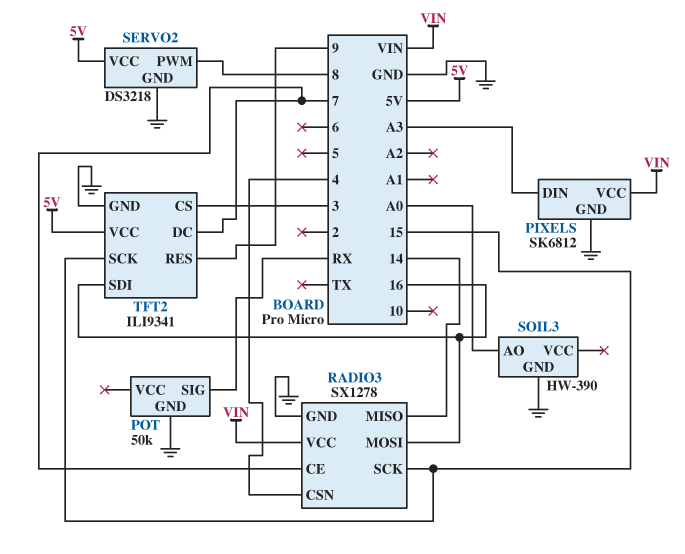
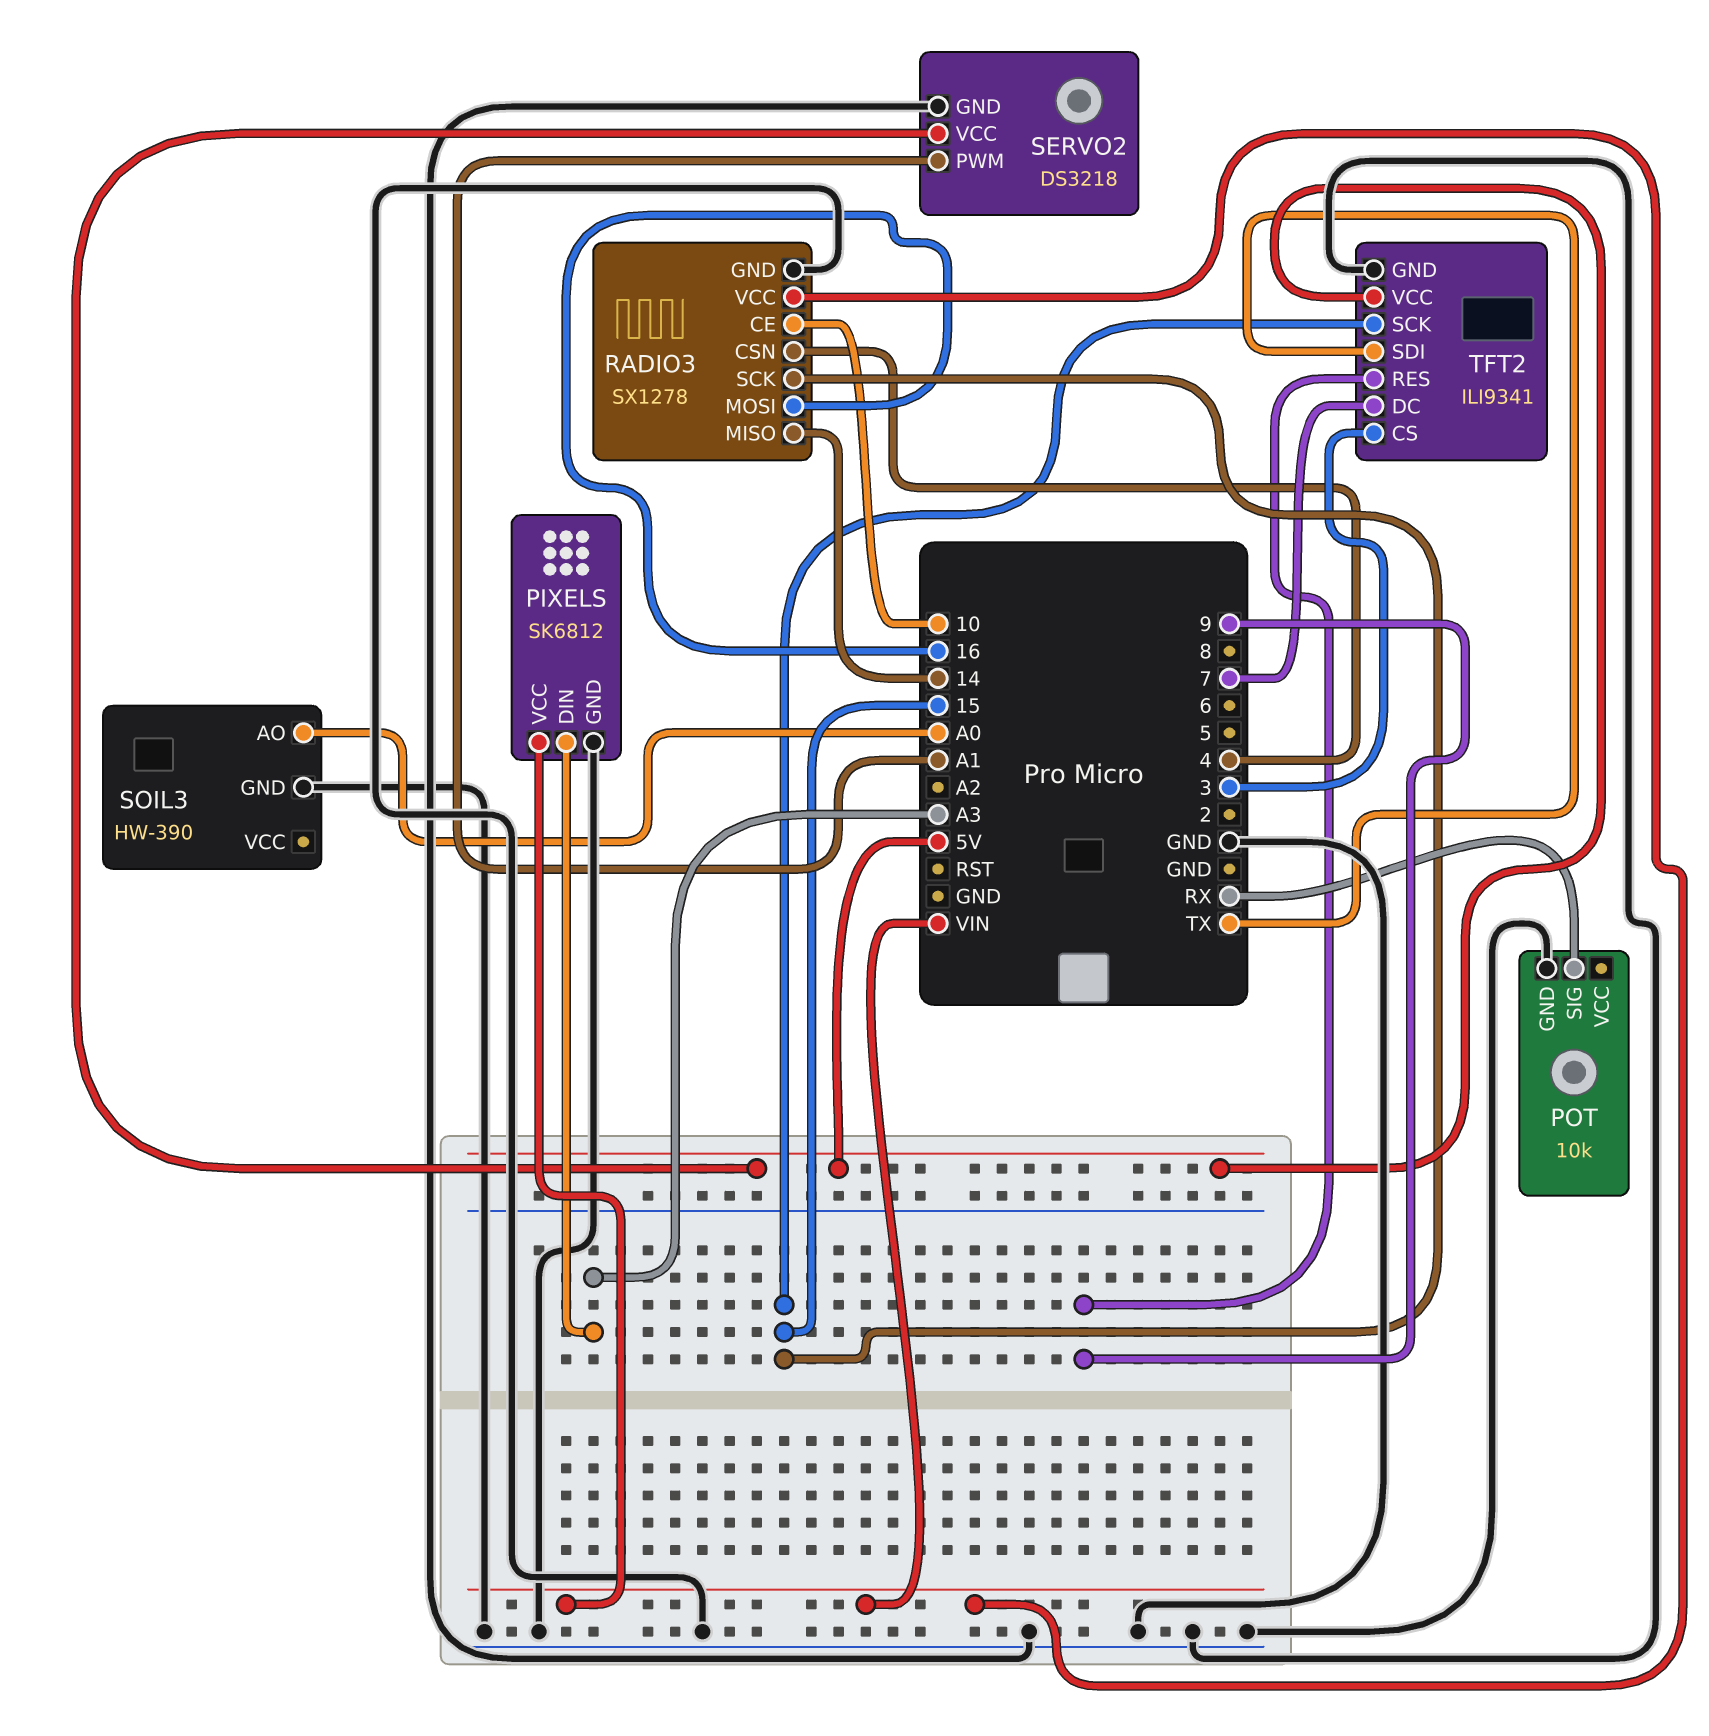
POT: 50k -> 10k
RADIO3 pin CE: 7 -> 10
SERVO2 pin PWM: 8 -> A1
TFT2 pin SDI: 16 -> TX

